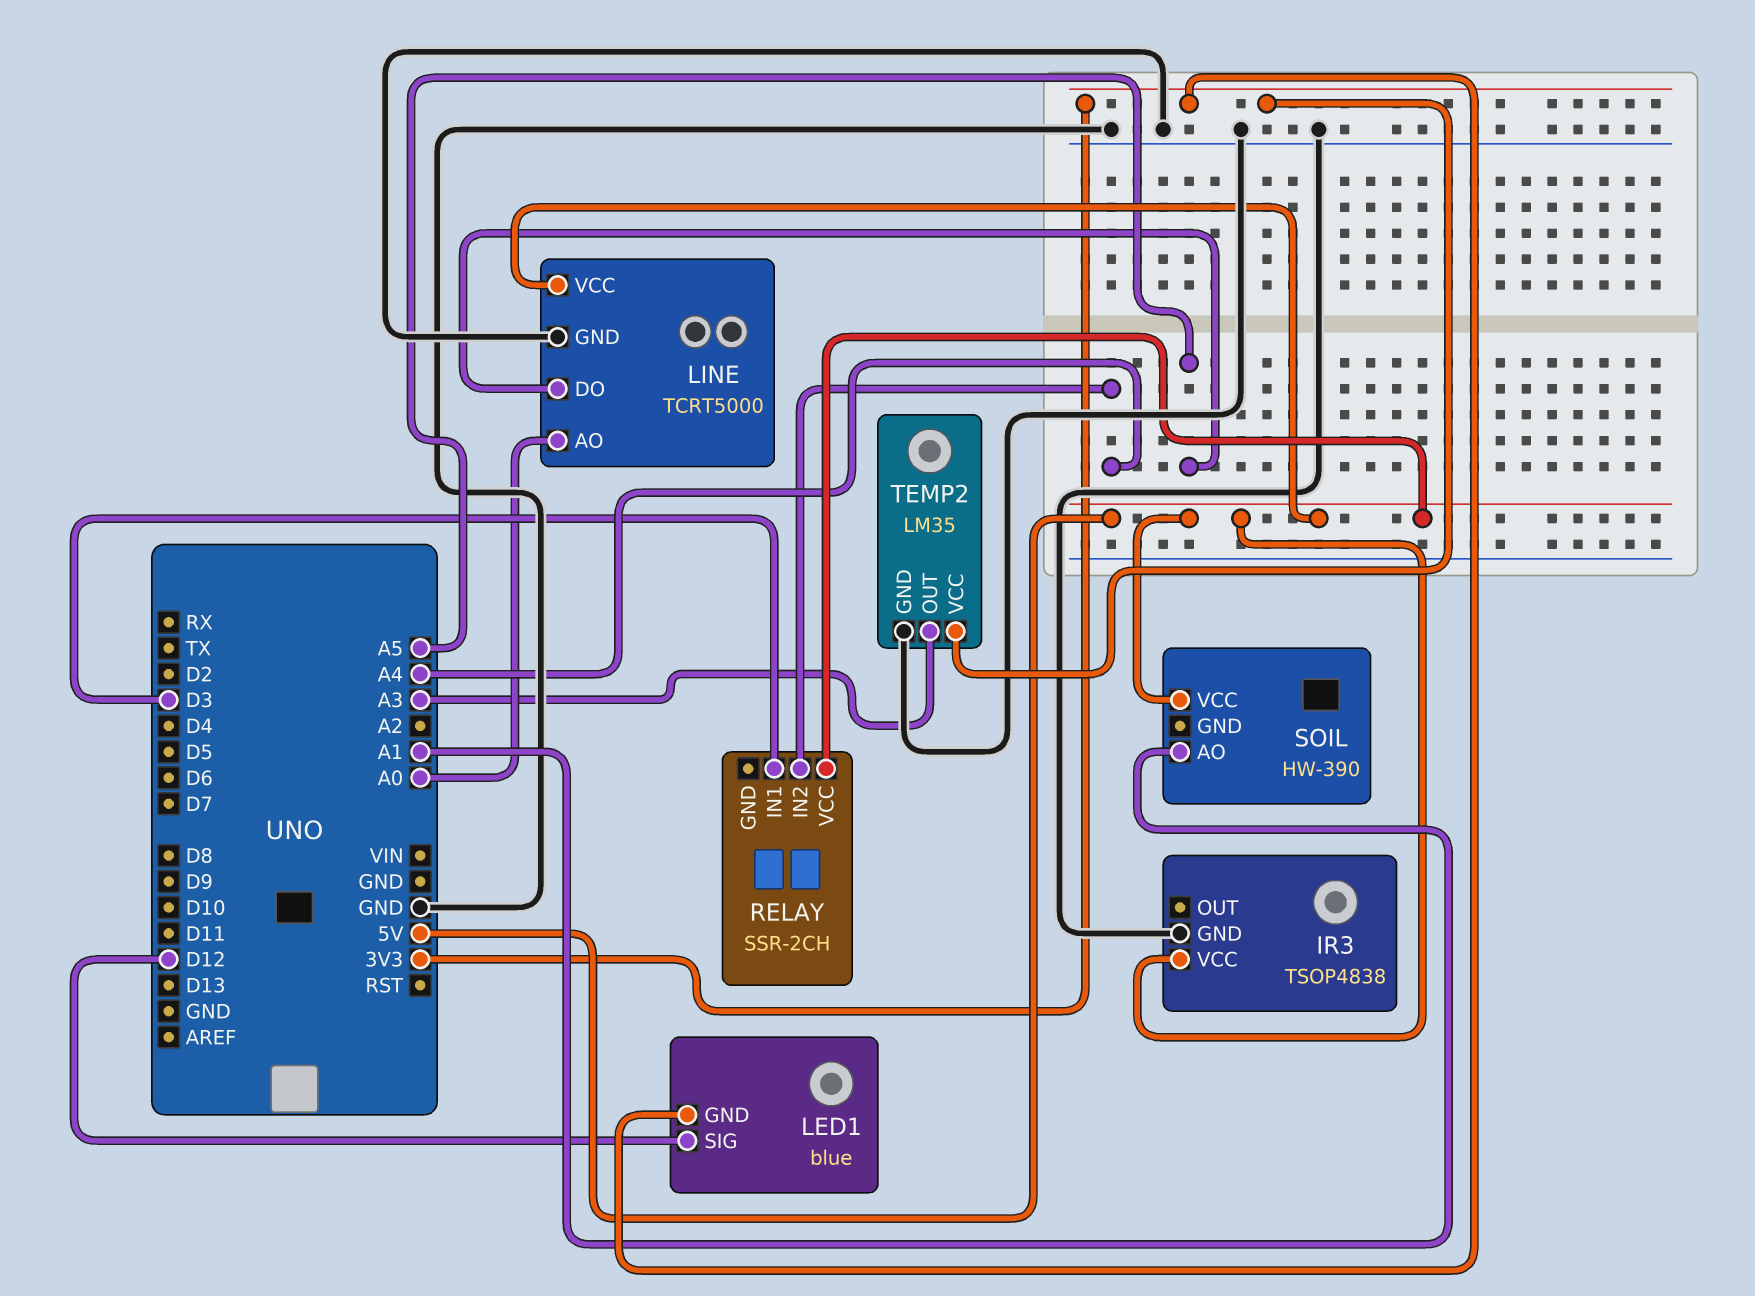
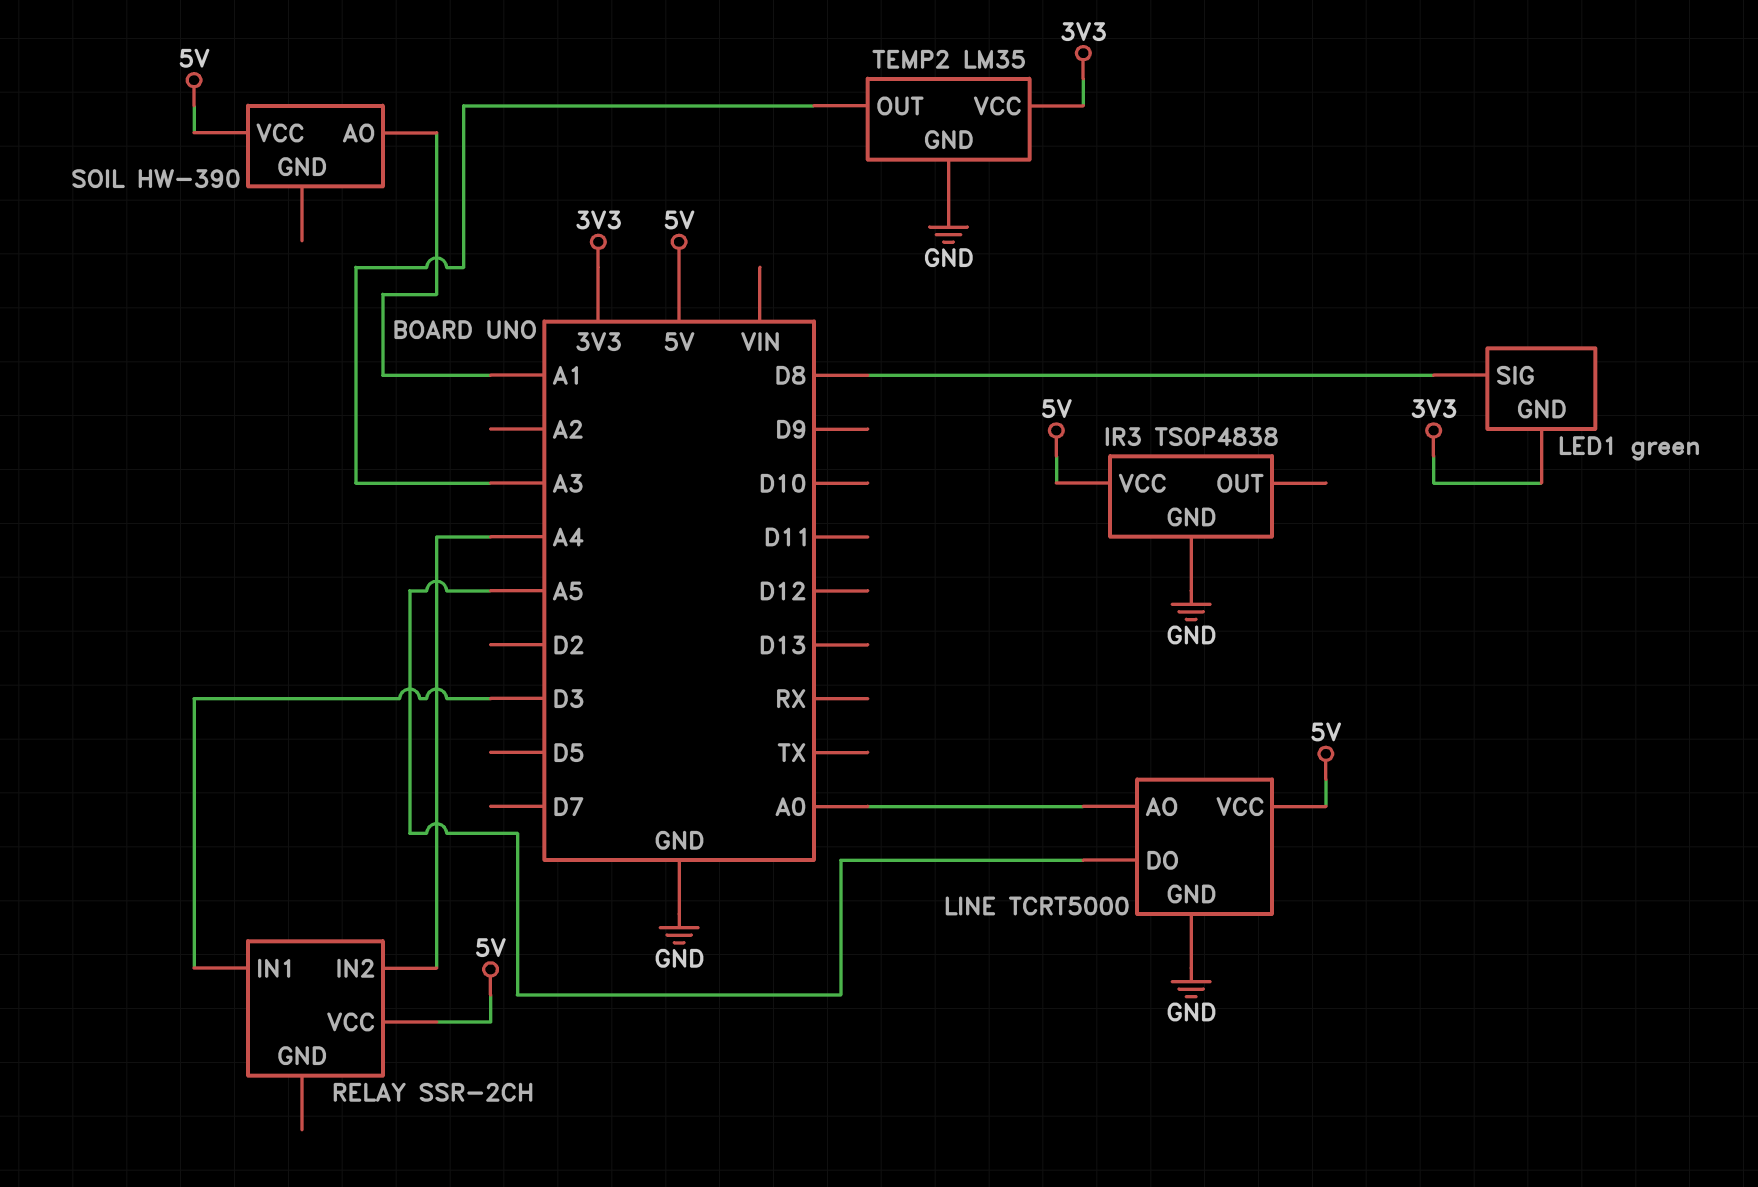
LED1: blue -> green
LED1 pin SIG: D12 -> D8

